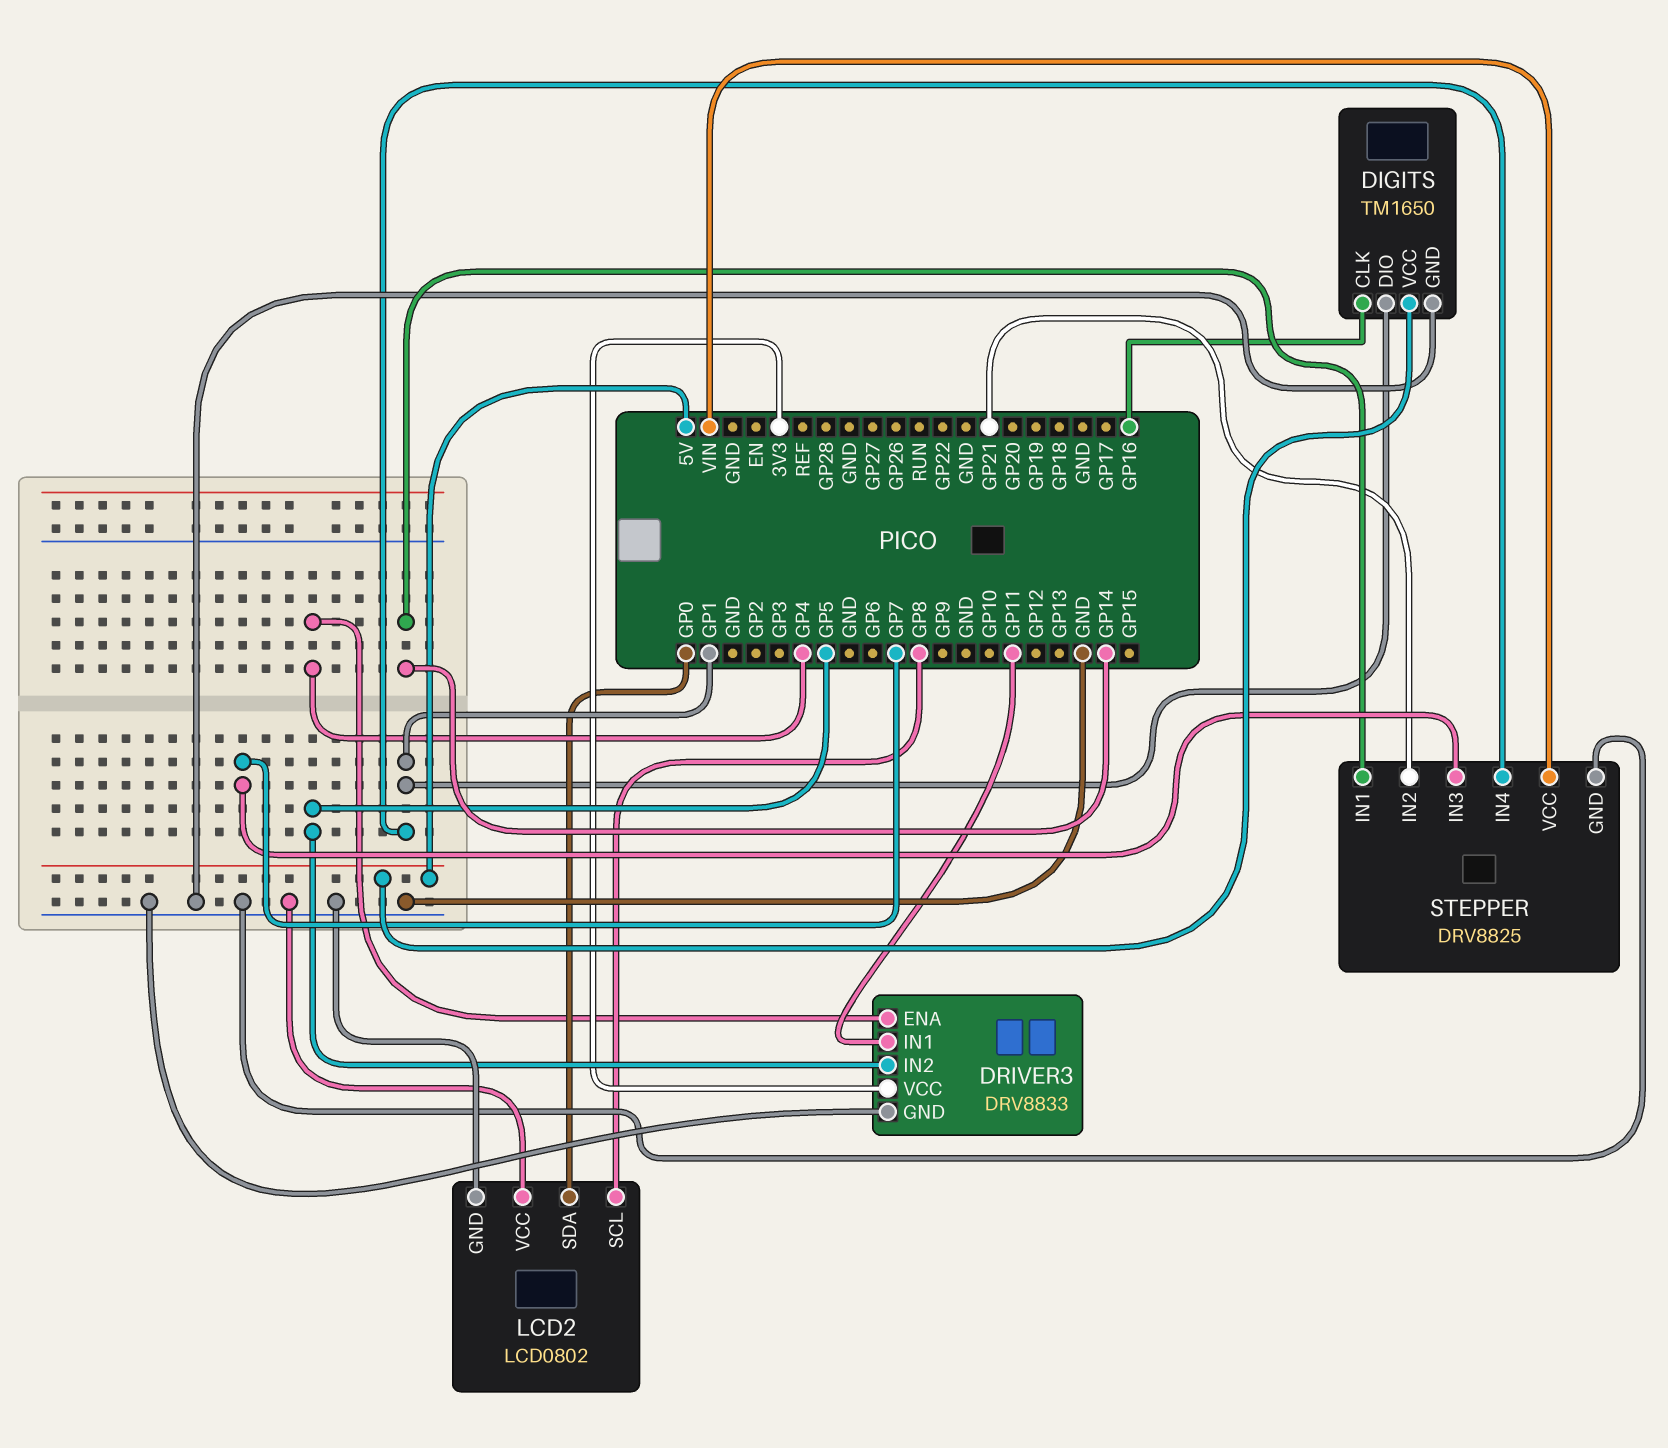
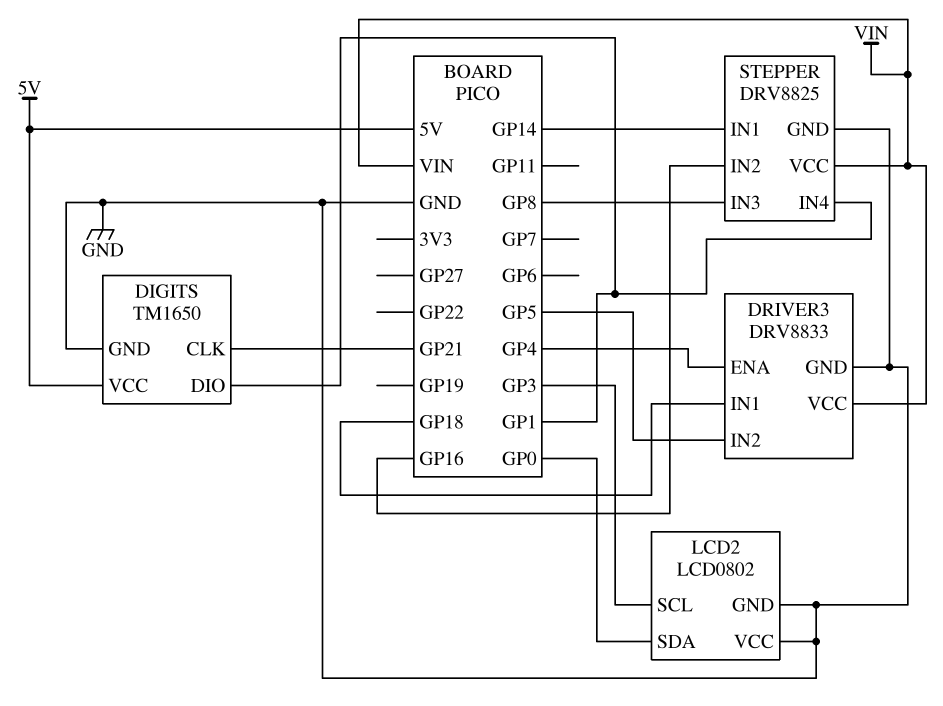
DIGITS pin CLK: GP16 -> GP21
DRIVER3 pin IN1: GP11 -> GP18
DRIVER3 pin VCC: 3V3 -> VIN
LCD2 pin SCL: GP8 -> GP3
STEPPER pin IN2: GP21 -> GP16
STEPPER pin IN3: GP7 -> GP8

